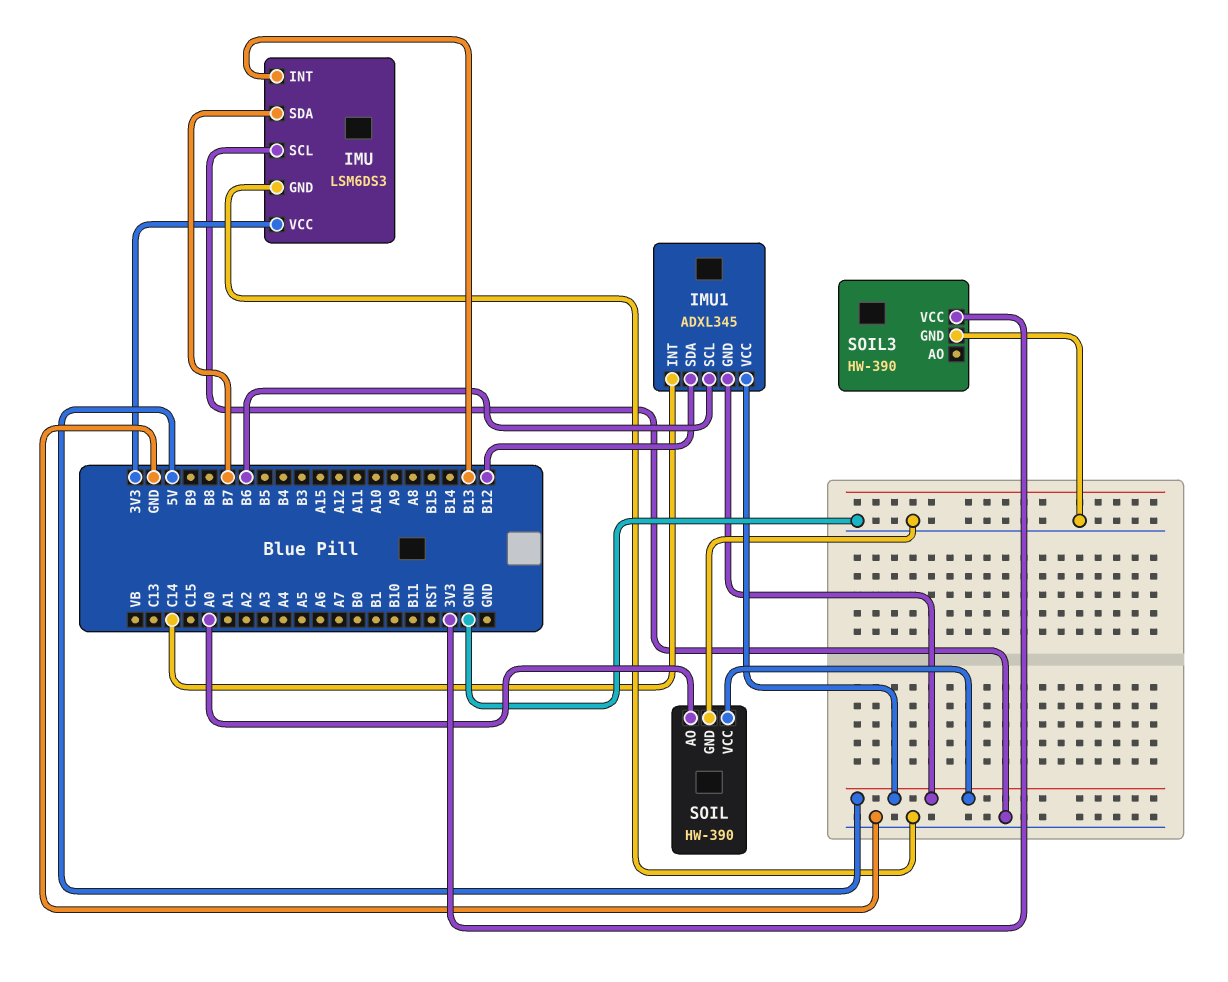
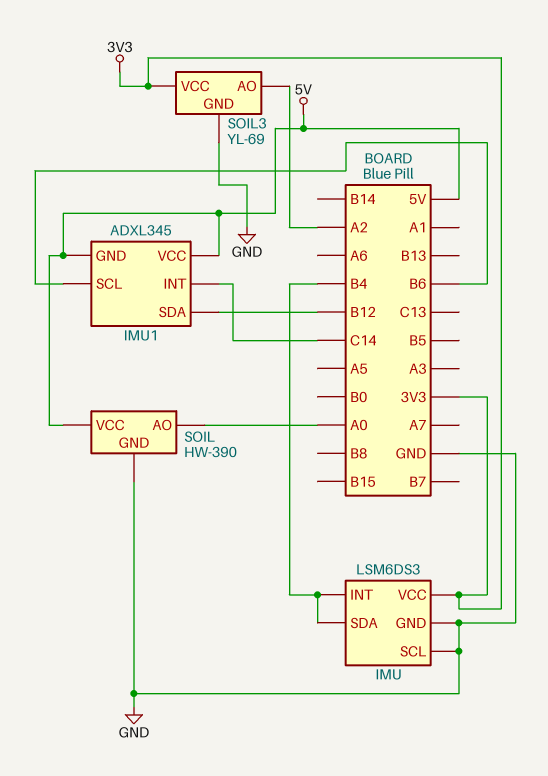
IMU pin INT: B13 -> B4
IMU pin SDA: B7 -> B4
SOIL3: HW-390 -> YL-69
SOIL3 pin AO: none -> A2

